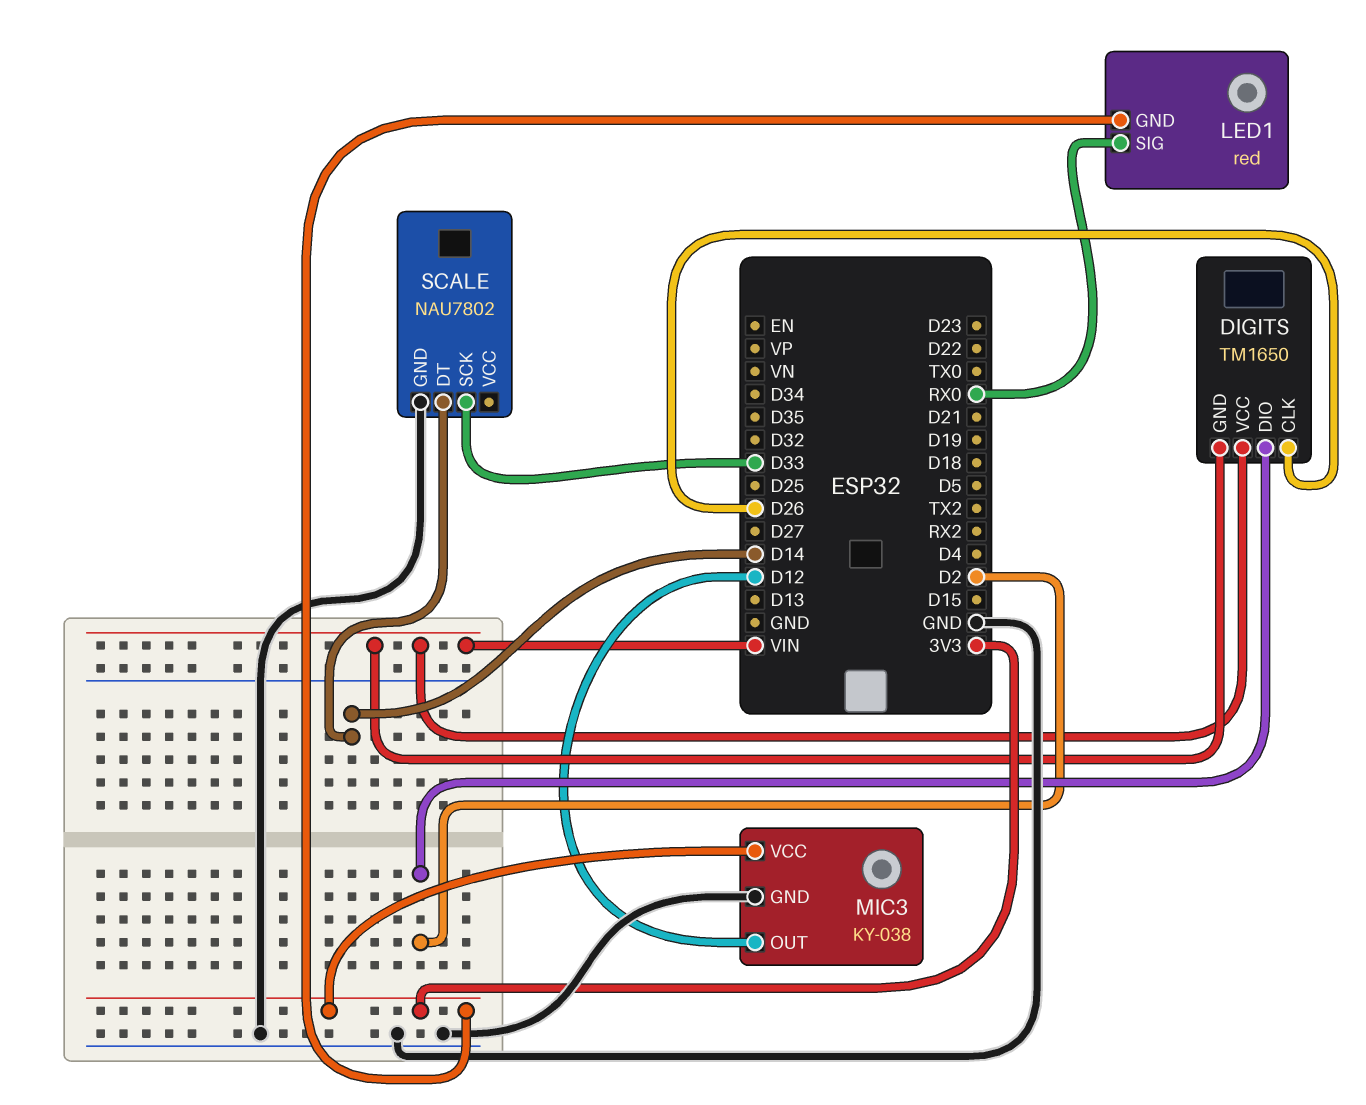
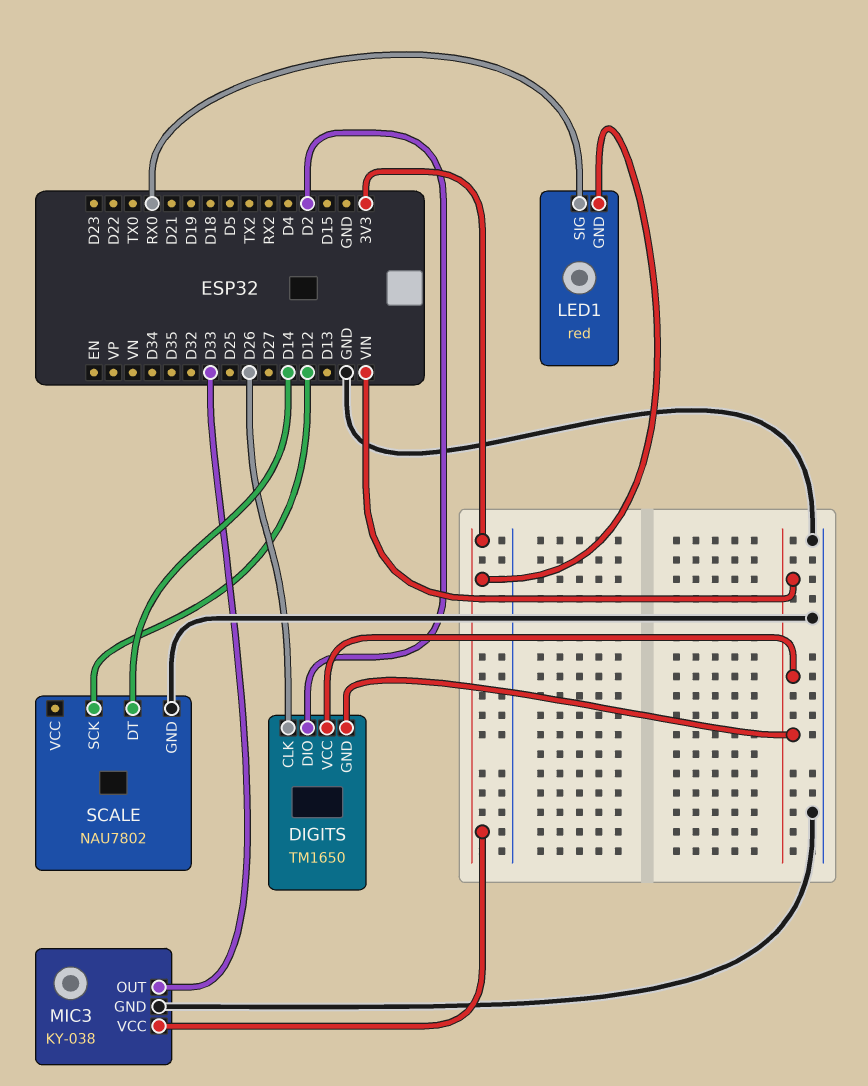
MIC3 pin OUT: D12 -> D33
SCALE pin SCK: D33 -> D12

